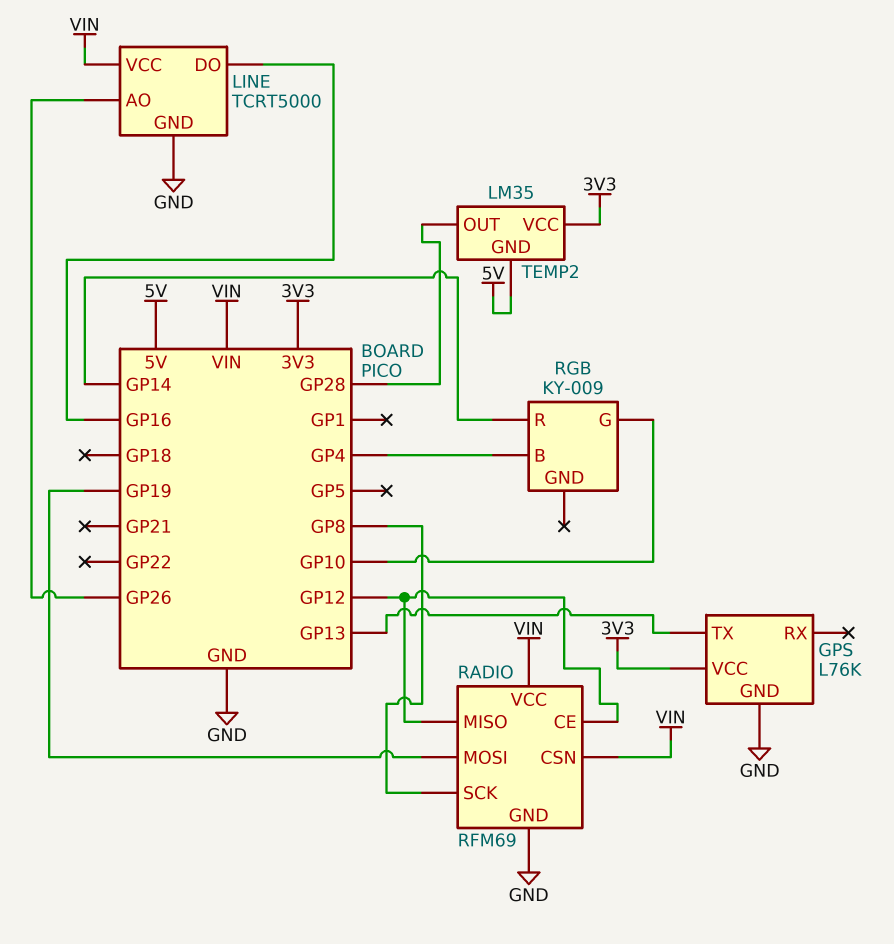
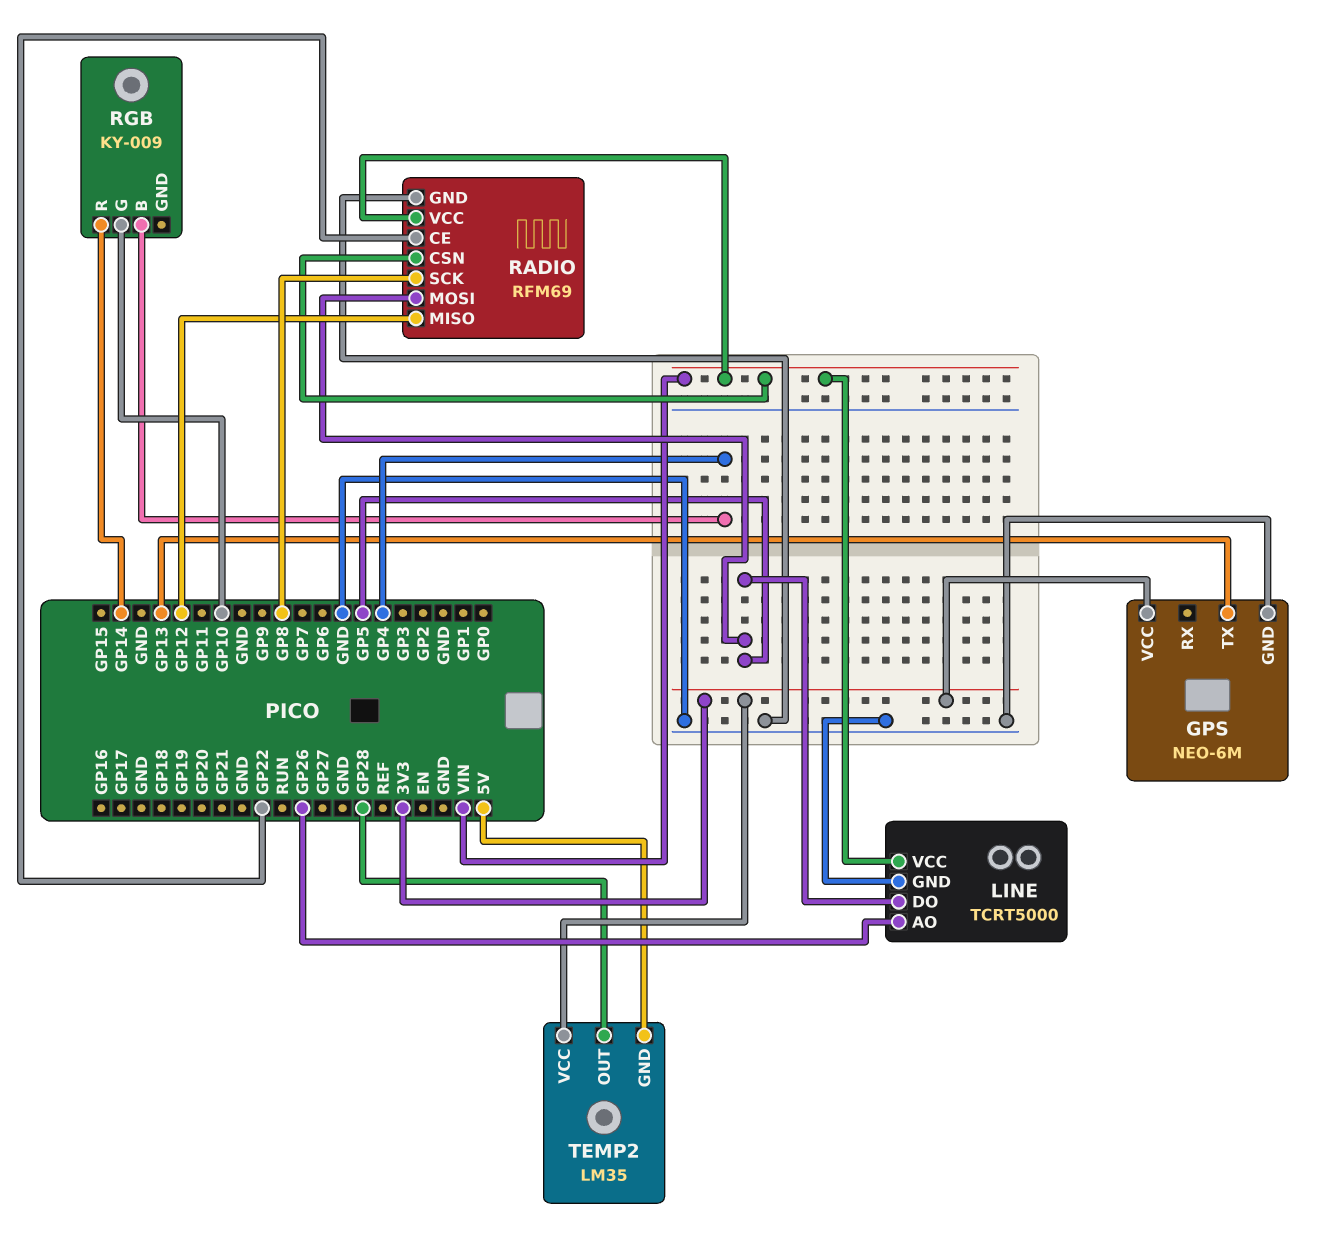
GPS: L76K -> NEO-6M
LINE pin DO: GP16 -> GP5
RADIO pin CE: GP12 -> GP22
RADIO pin MOSI: GP19 -> GP5

